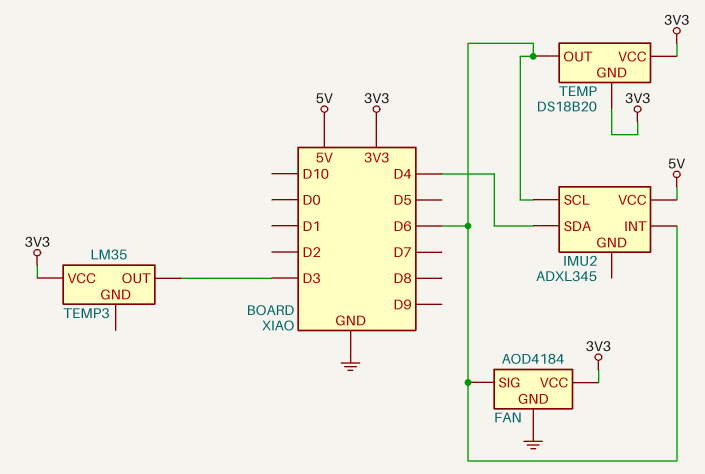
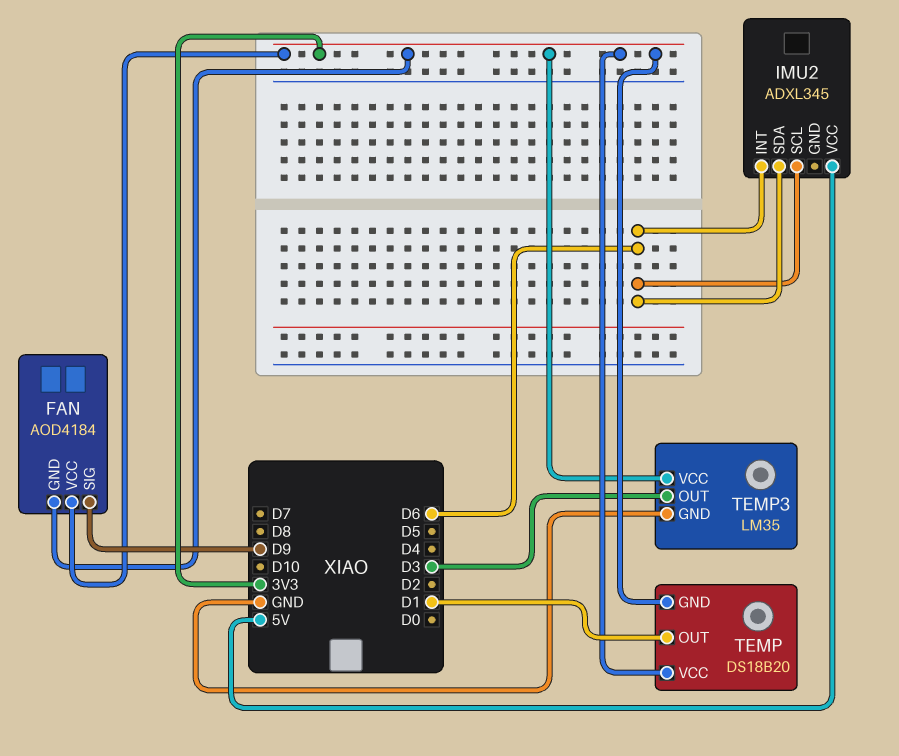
FAN pin GND: GND -> 3V3
FAN pin SIG: D6 -> D9
IMU2 pin SDA: D4 -> D6
TEMP pin OUT: D6 -> D1
TEMP3 pin GND: none -> GND

